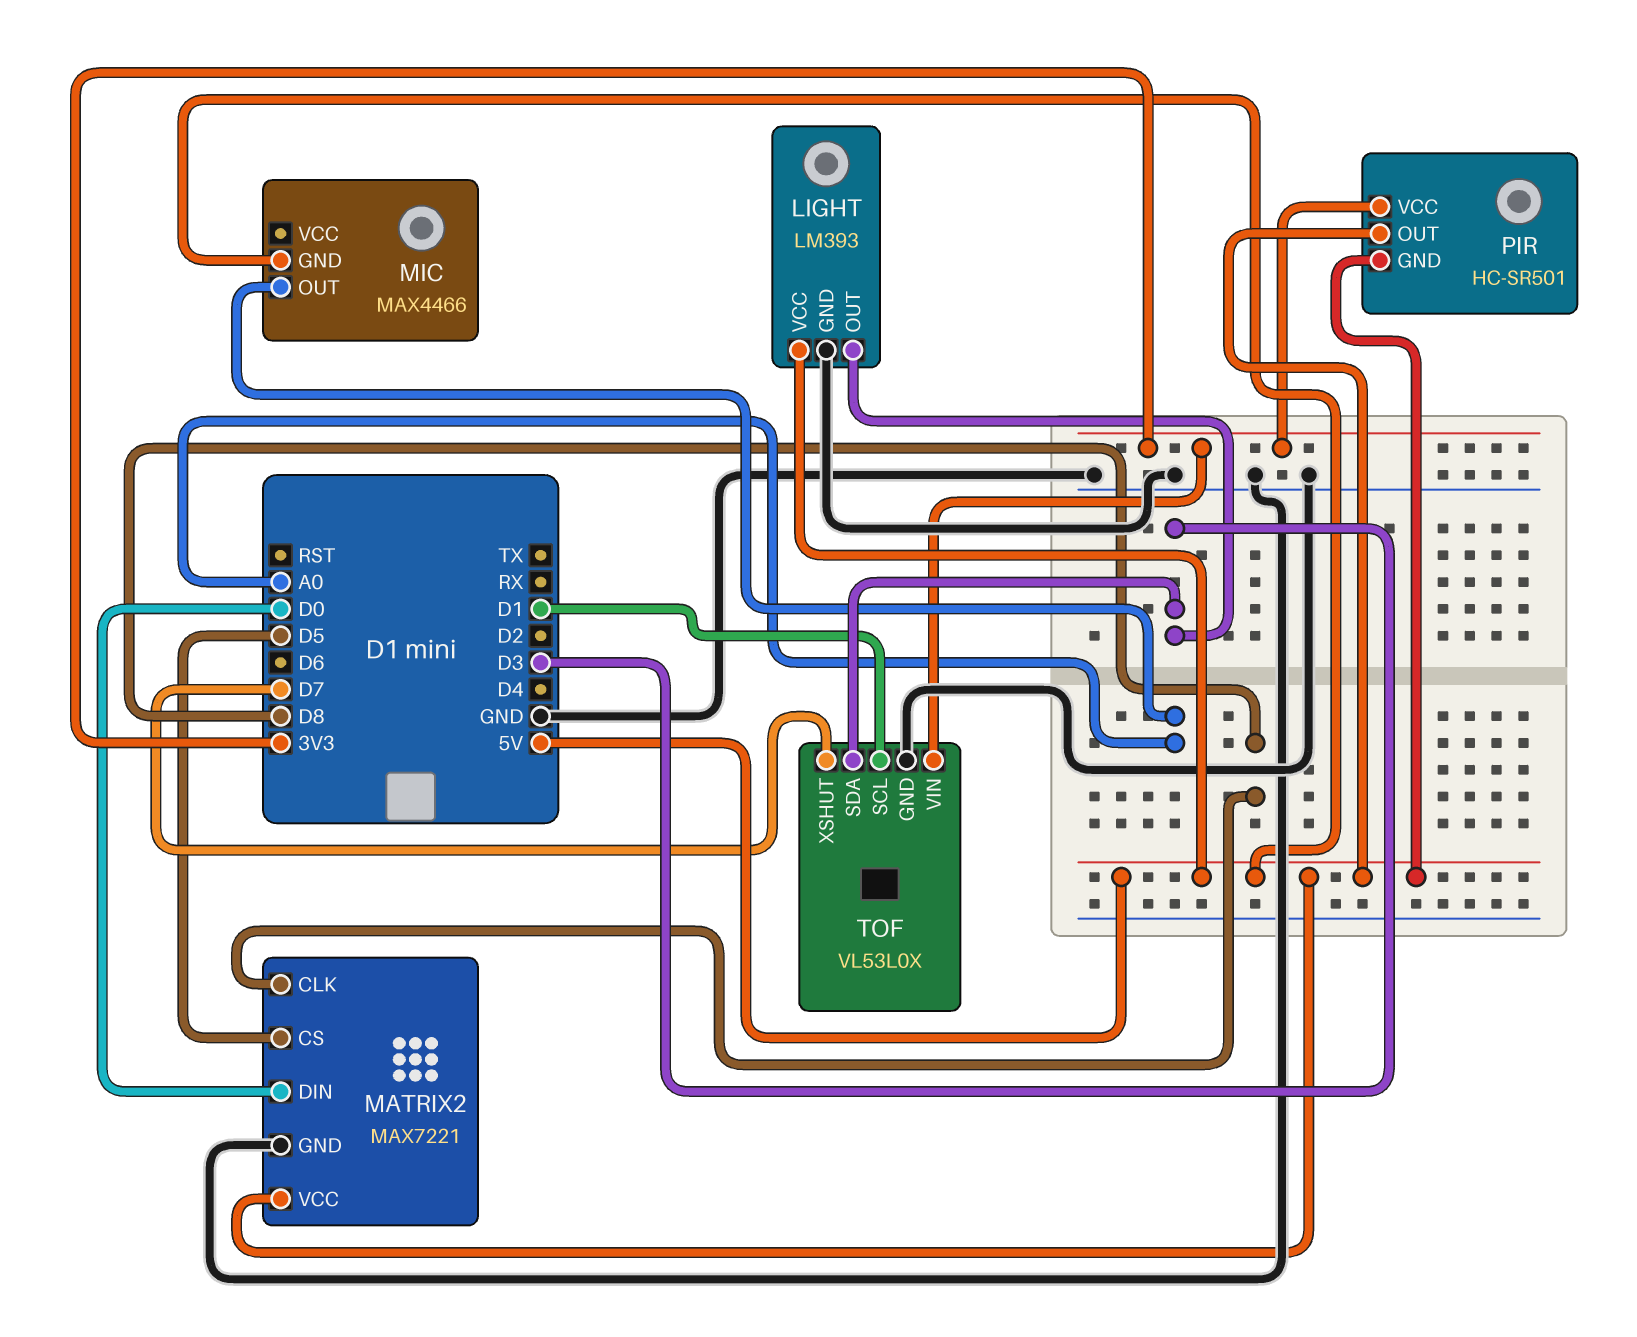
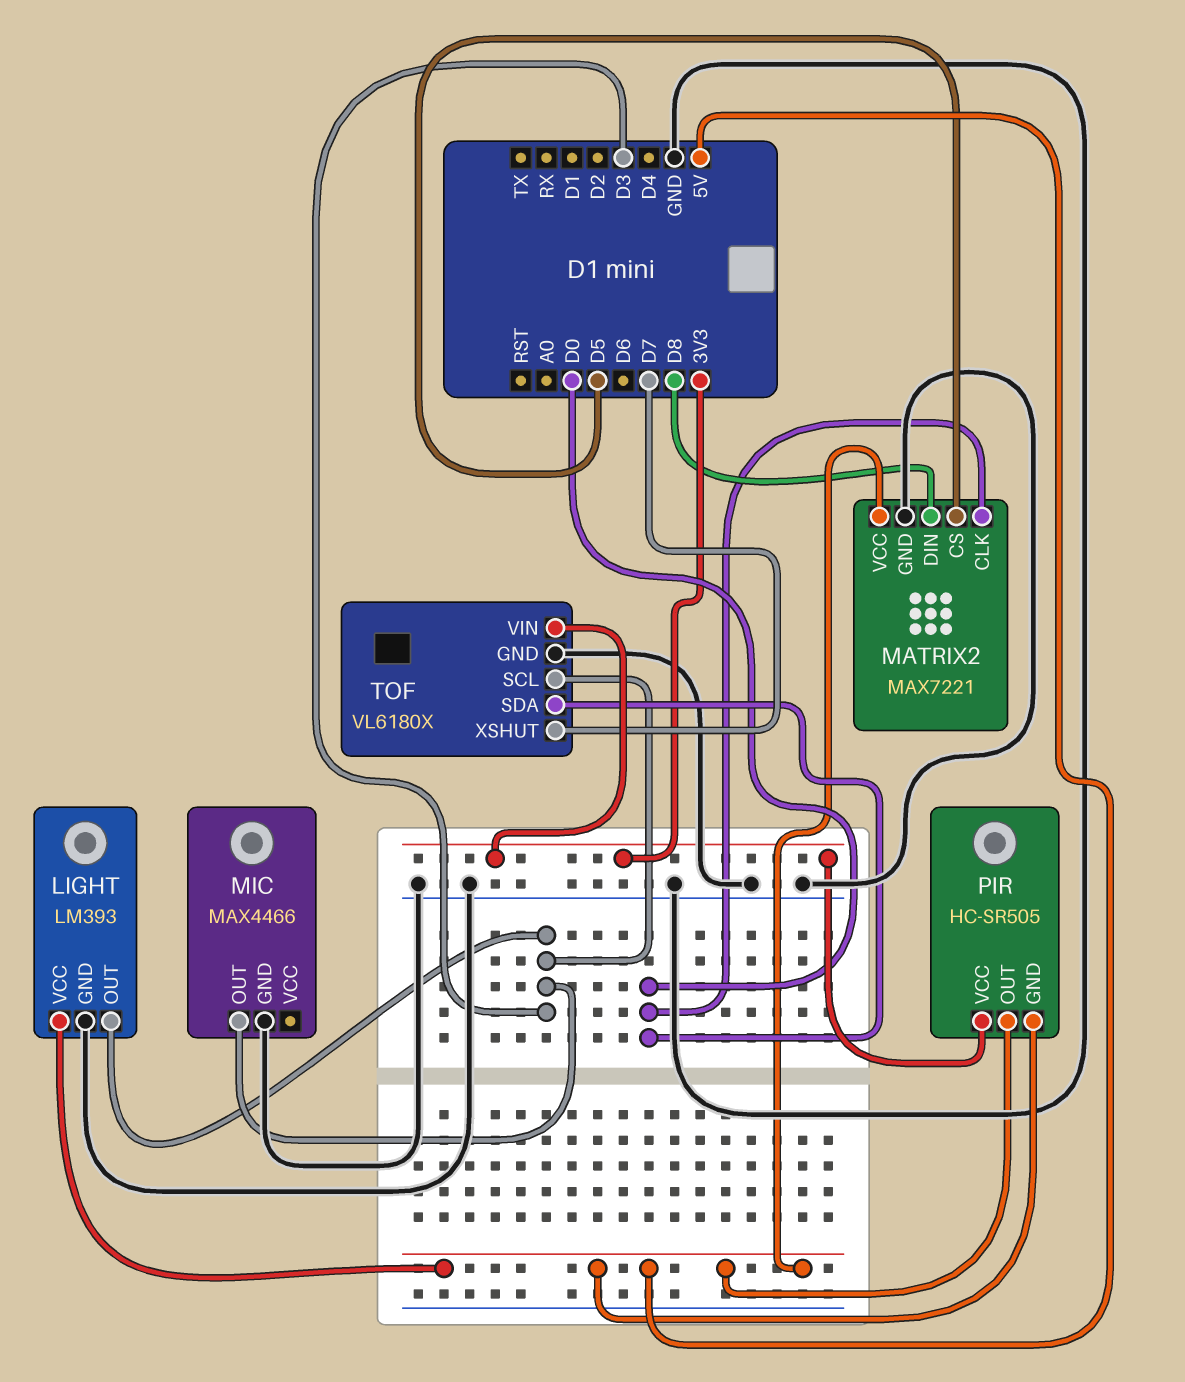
MATRIX2 pin CLK: D8 -> D0
MATRIX2 pin DIN: D0 -> D8
MIC pin GND: 5V -> GND
MIC pin OUT: A0 -> D3
PIR: HC-SR501 -> HC-SR505
TOF: VL53L0X -> VL6180X
TOF pin SCL: D1 -> D3
TOF pin SDA: D3 -> D0

